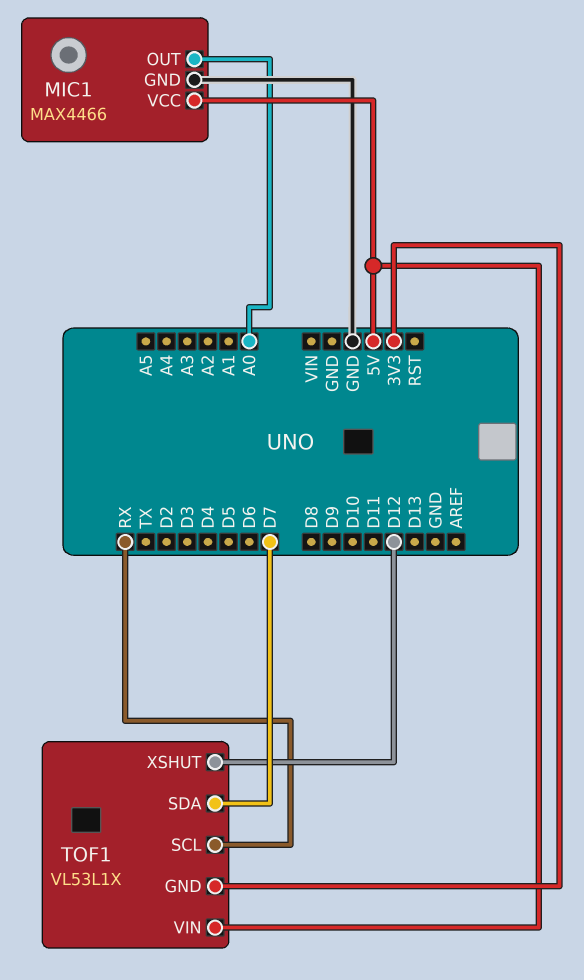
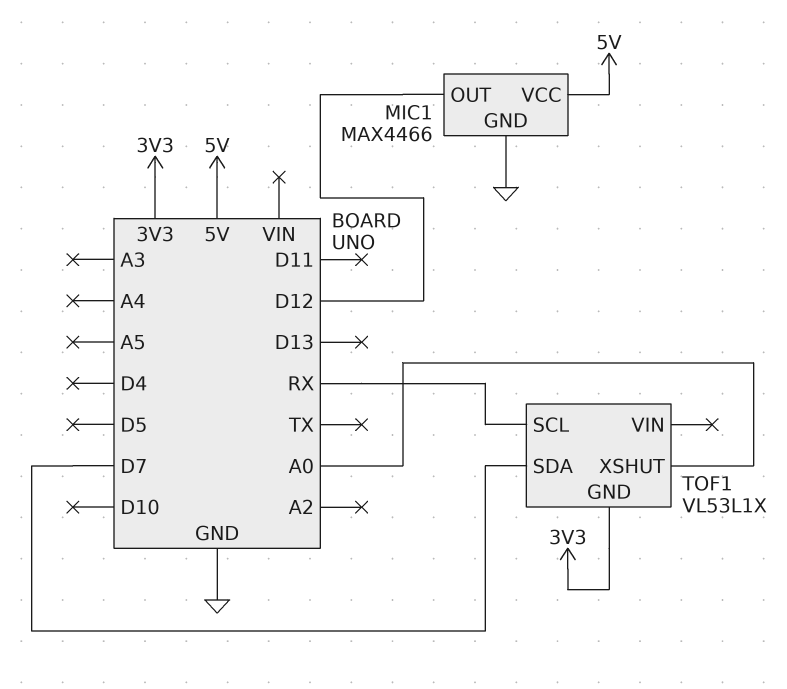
MIC1 pin OUT: A0 -> D12
TOF1 pin VIN: 5V -> none
TOF1 pin XSHUT: D12 -> A0

